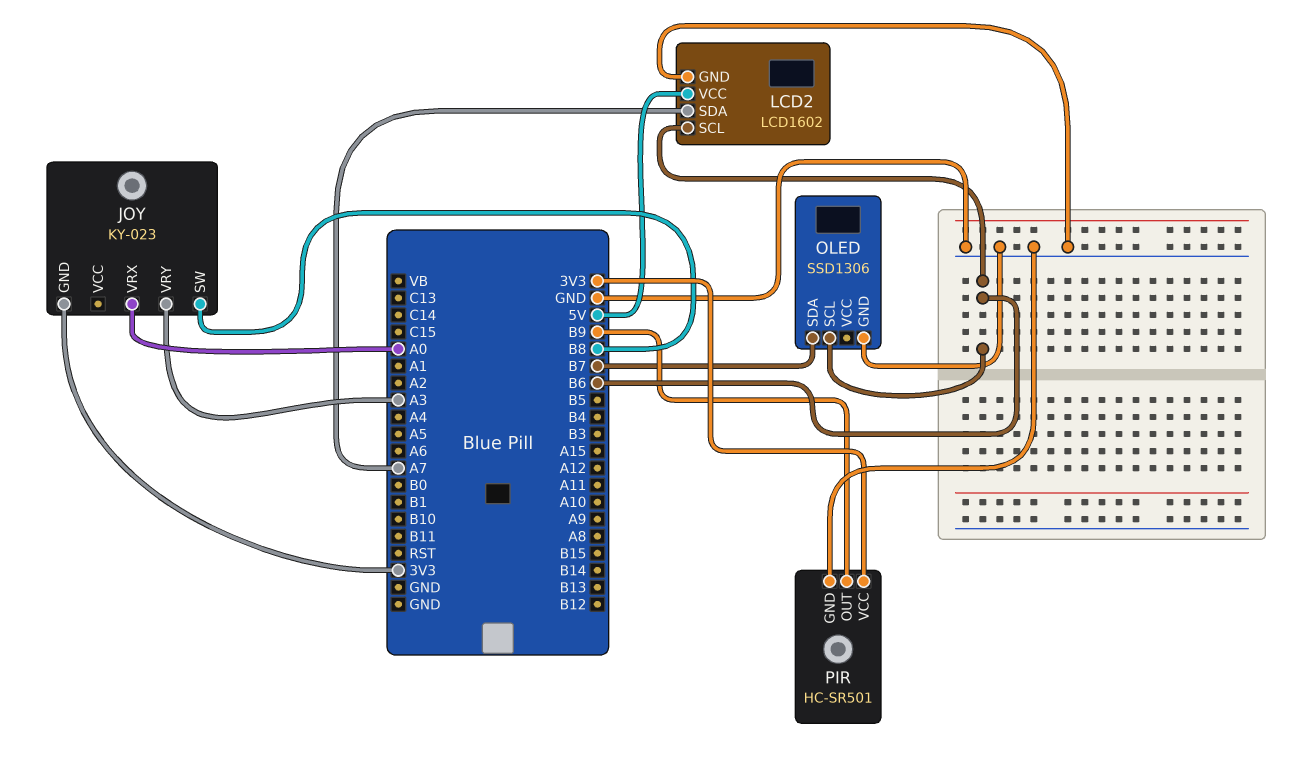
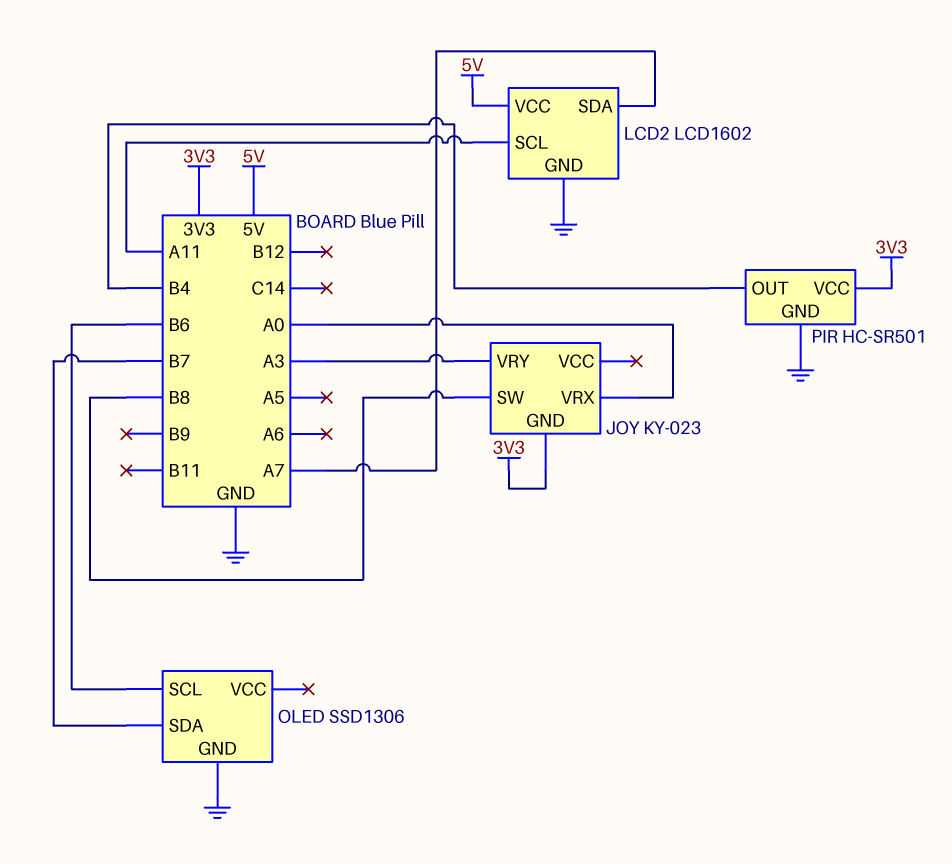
LCD2 pin SCL: B6 -> A11
PIR pin OUT: B9 -> B4

